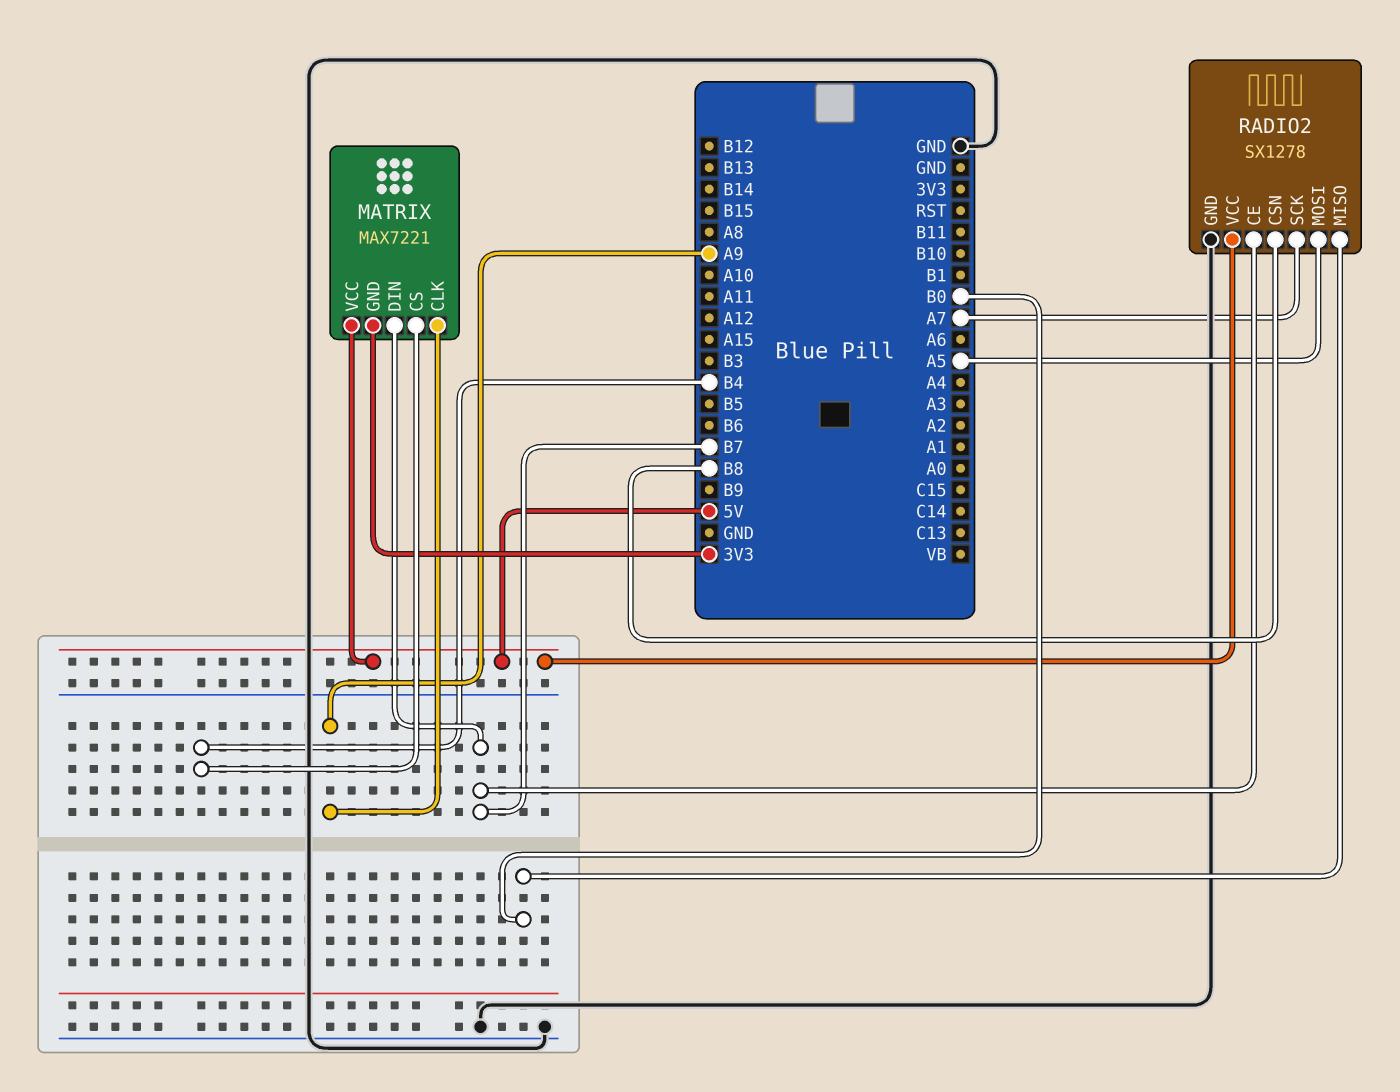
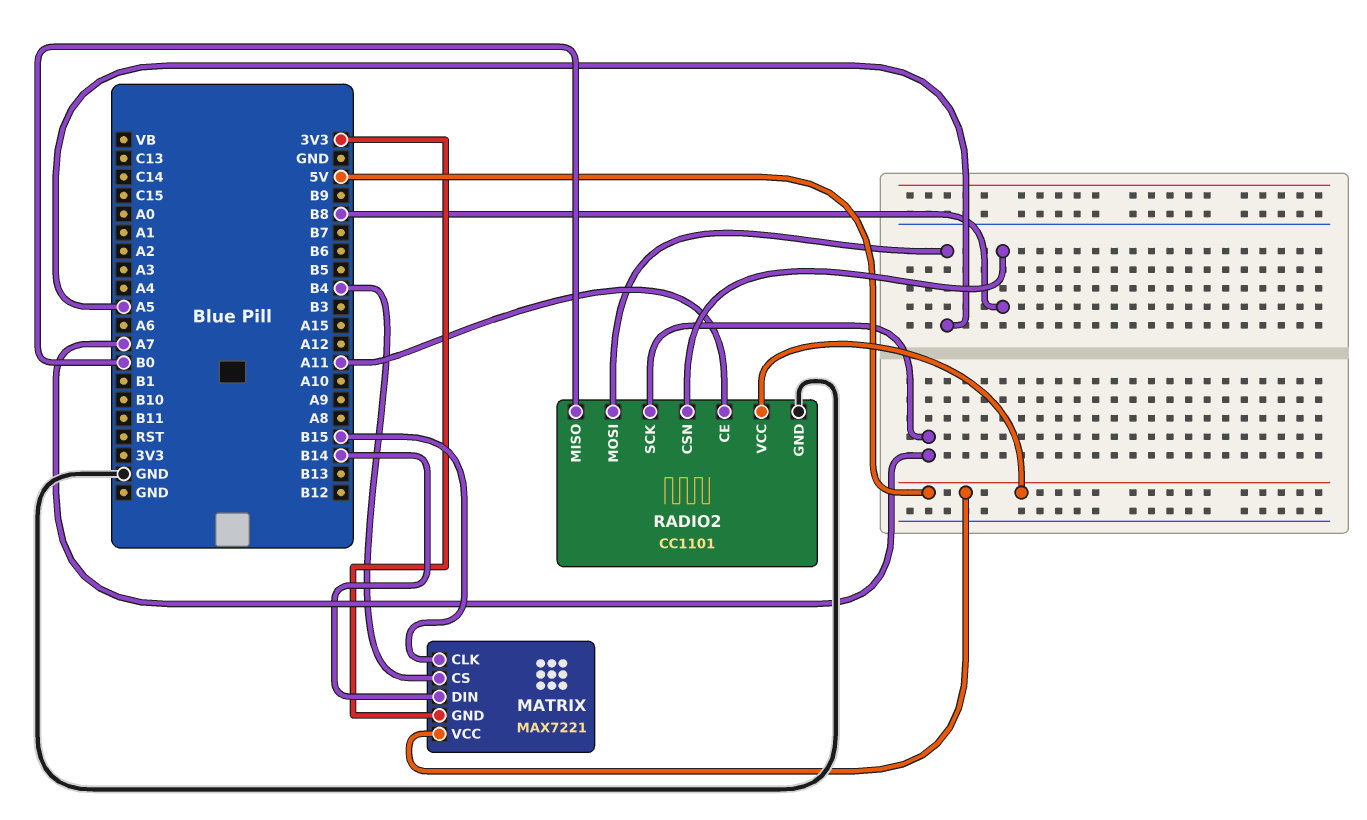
MATRIX pin CLK: A9 -> B15
MATRIX pin DIN: B7 -> B14
RADIO2: SX1278 -> CC1101
RADIO2 pin CE: B7 -> A11

